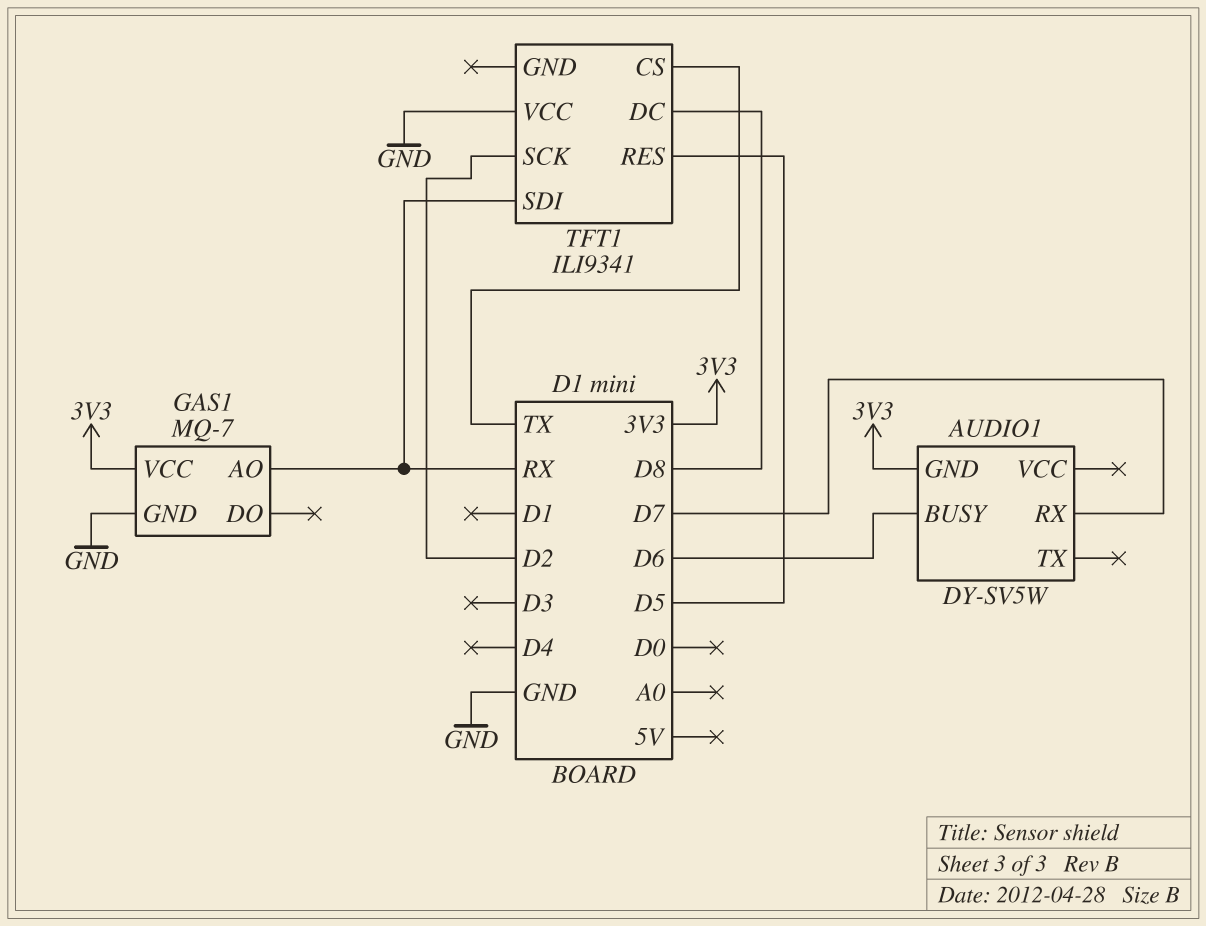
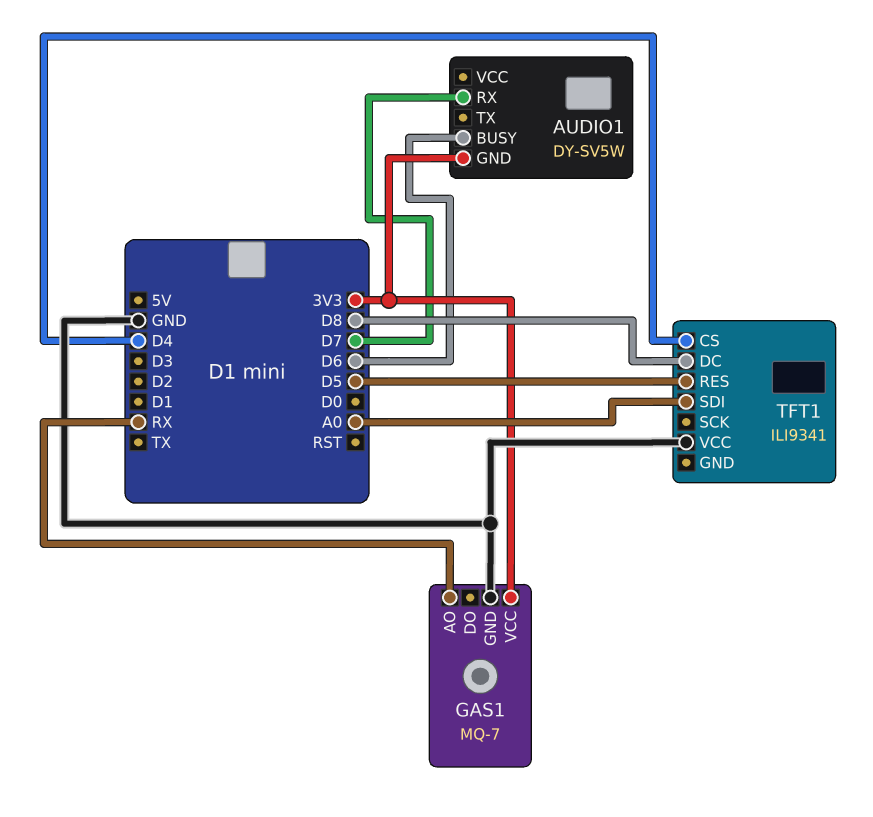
TFT1 pin CS: TX -> D4
TFT1 pin SCK: D2 -> none
TFT1 pin SDI: RX -> A0

